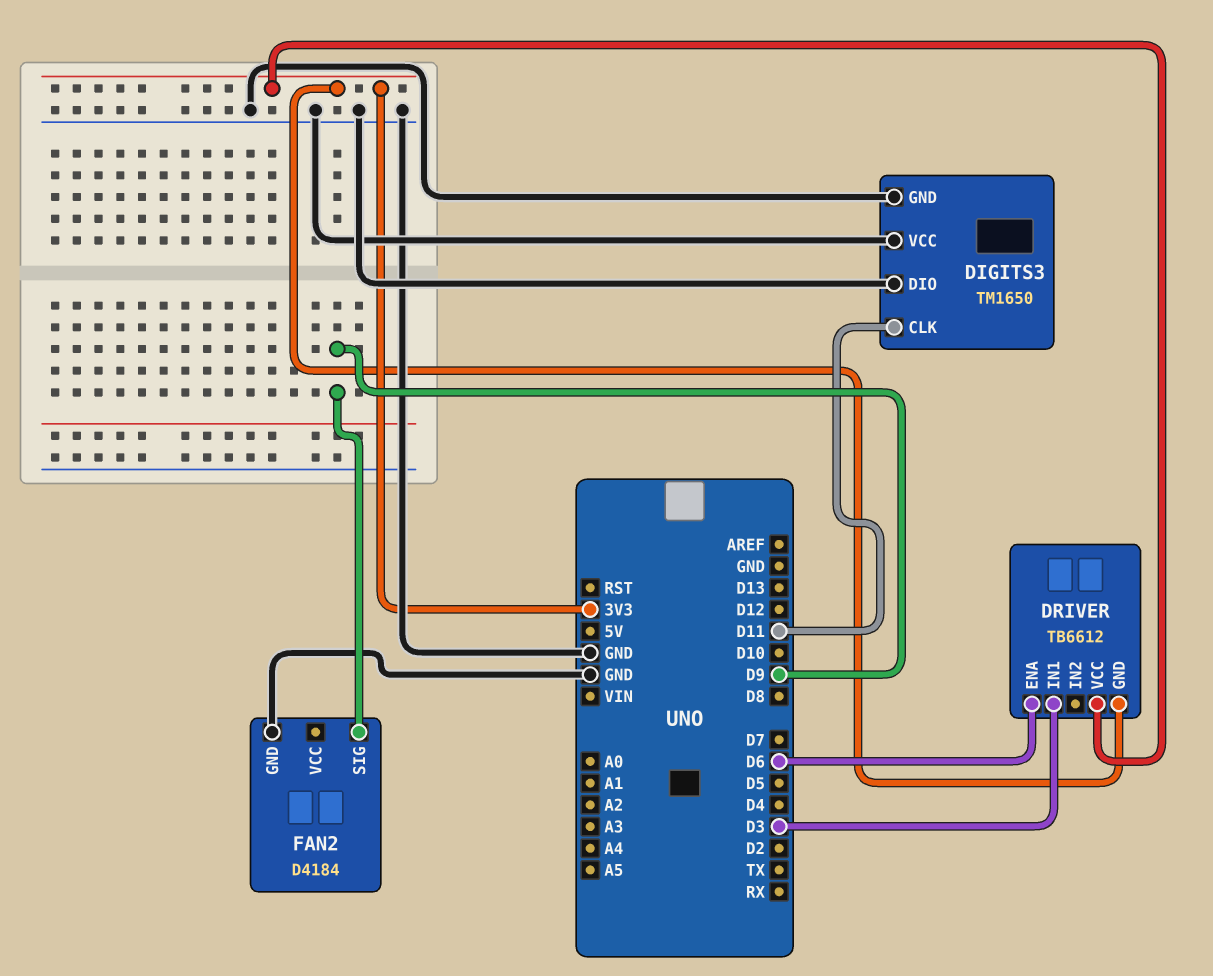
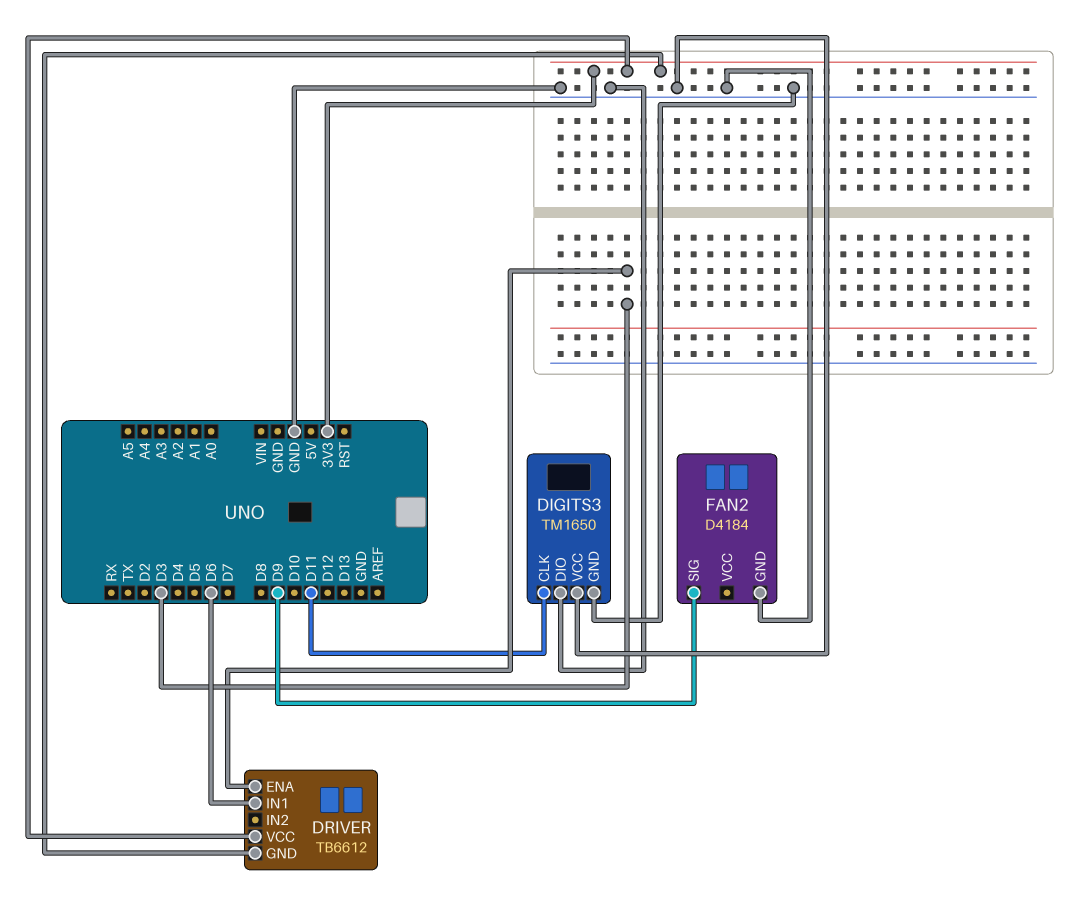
DRIVER pin ENA: D6 -> D3
DRIVER pin IN1: D3 -> D6

